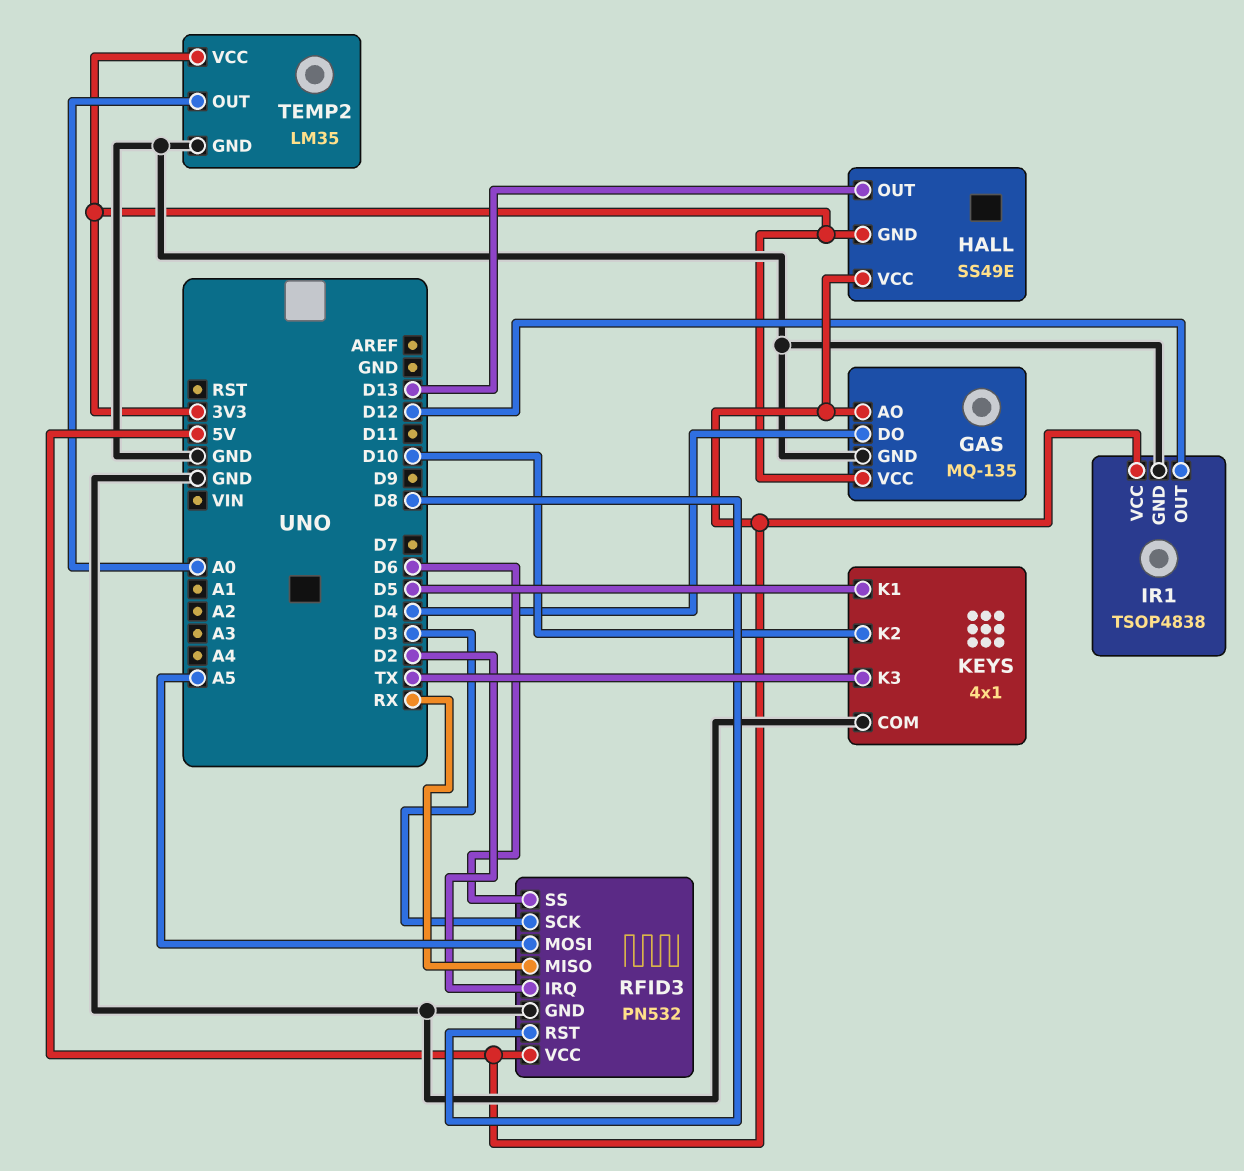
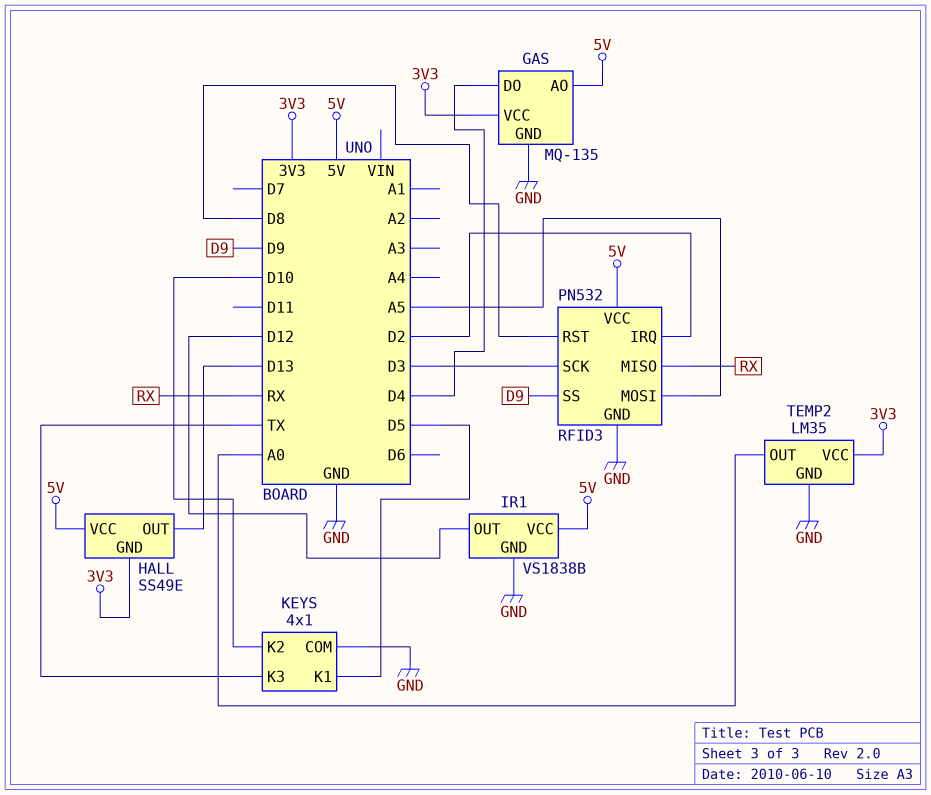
IR1: TSOP4838 -> VS1838B
RFID3 pin SS: D6 -> D9

